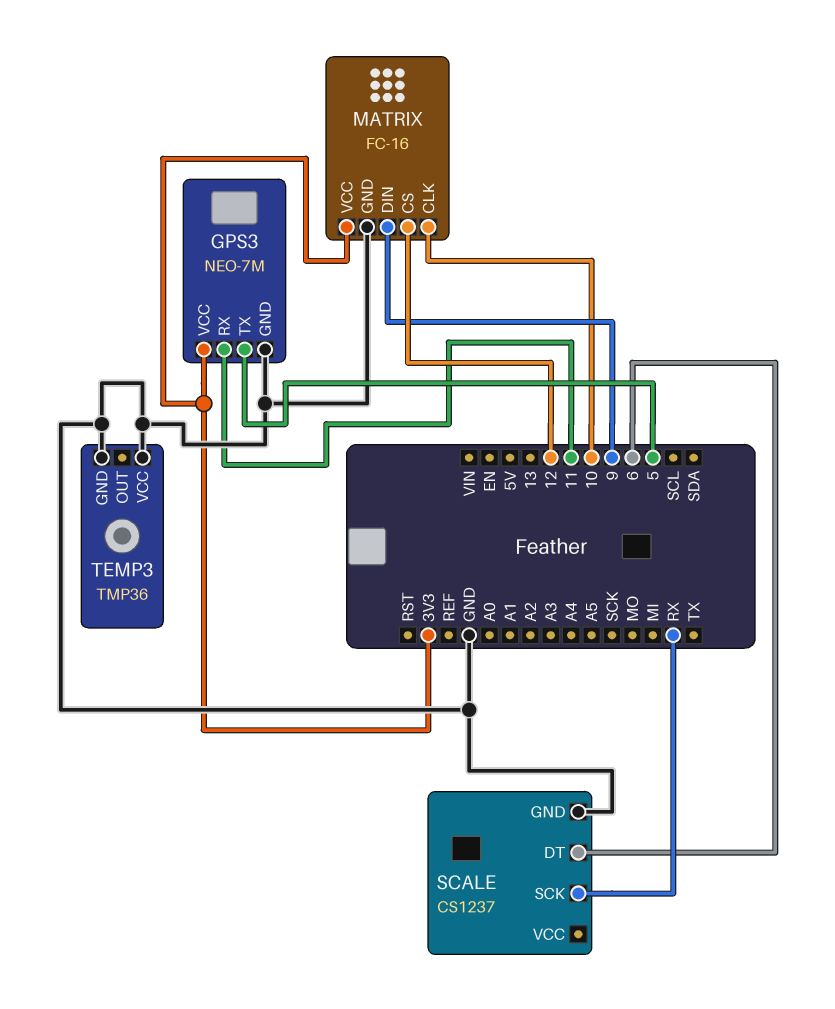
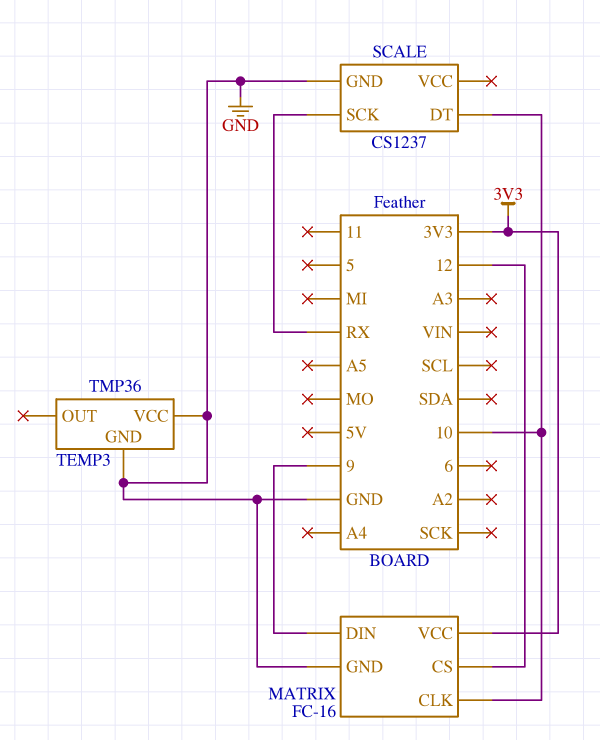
GPS3: NEO-7M -> none
GPS3 pin GND: GND -> none
GPS3 pin RX: 11 -> none
GPS3 pin TX: 5 -> none
GPS3 pin VCC: 3V3 -> none
SCALE pin DT: 6 -> 10

